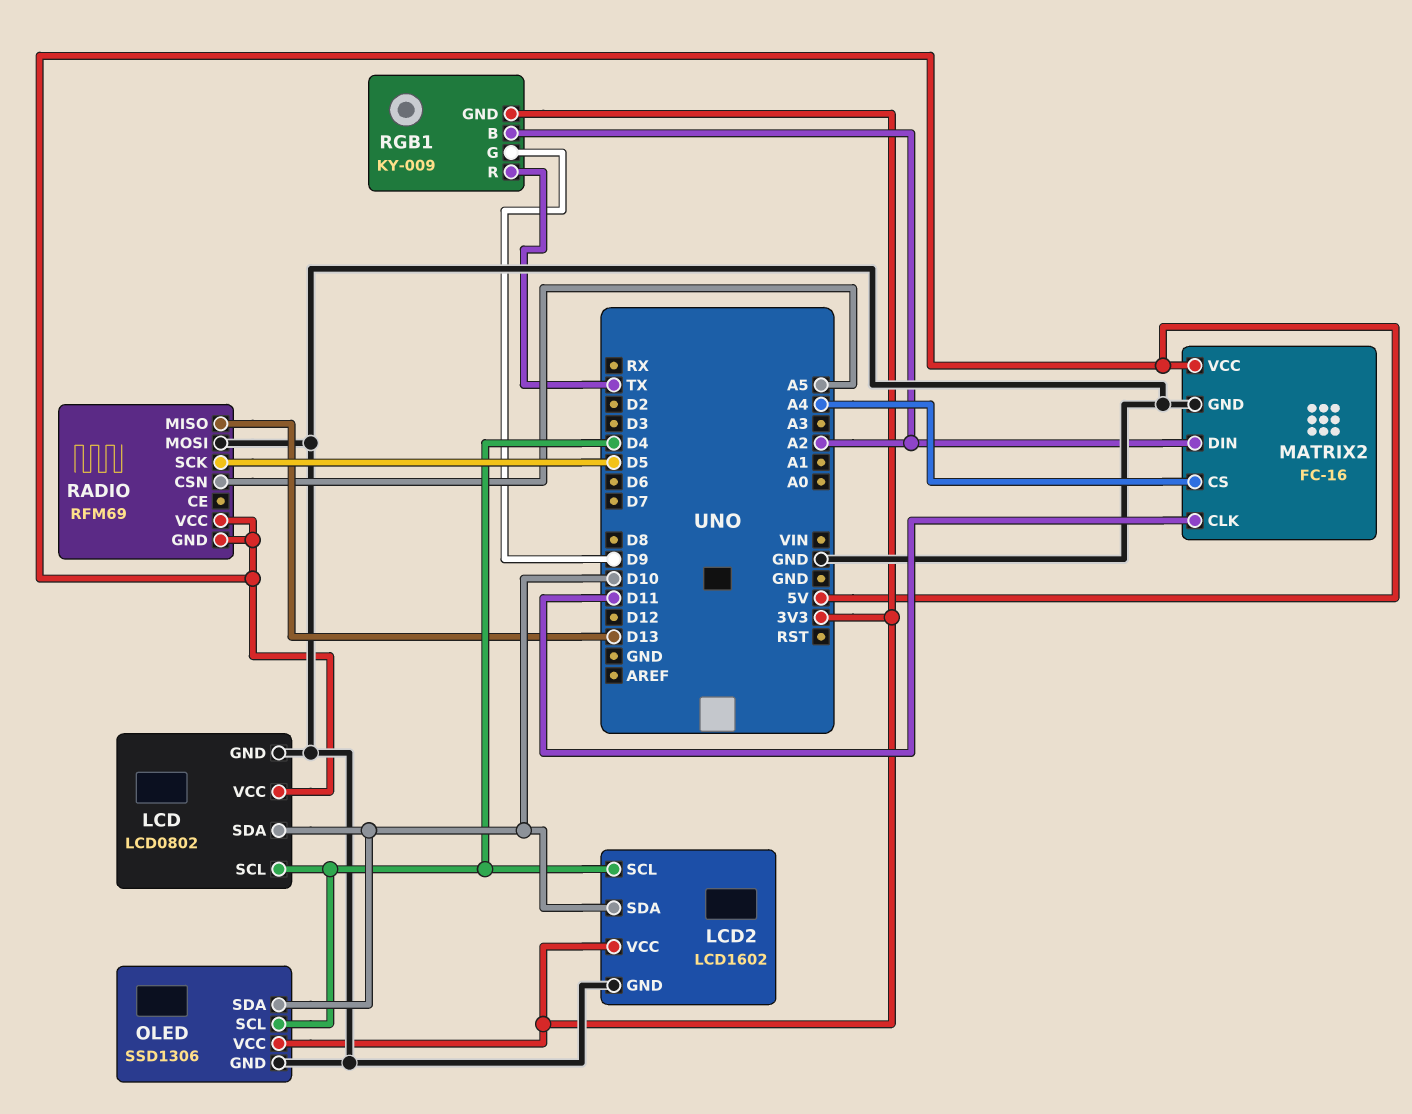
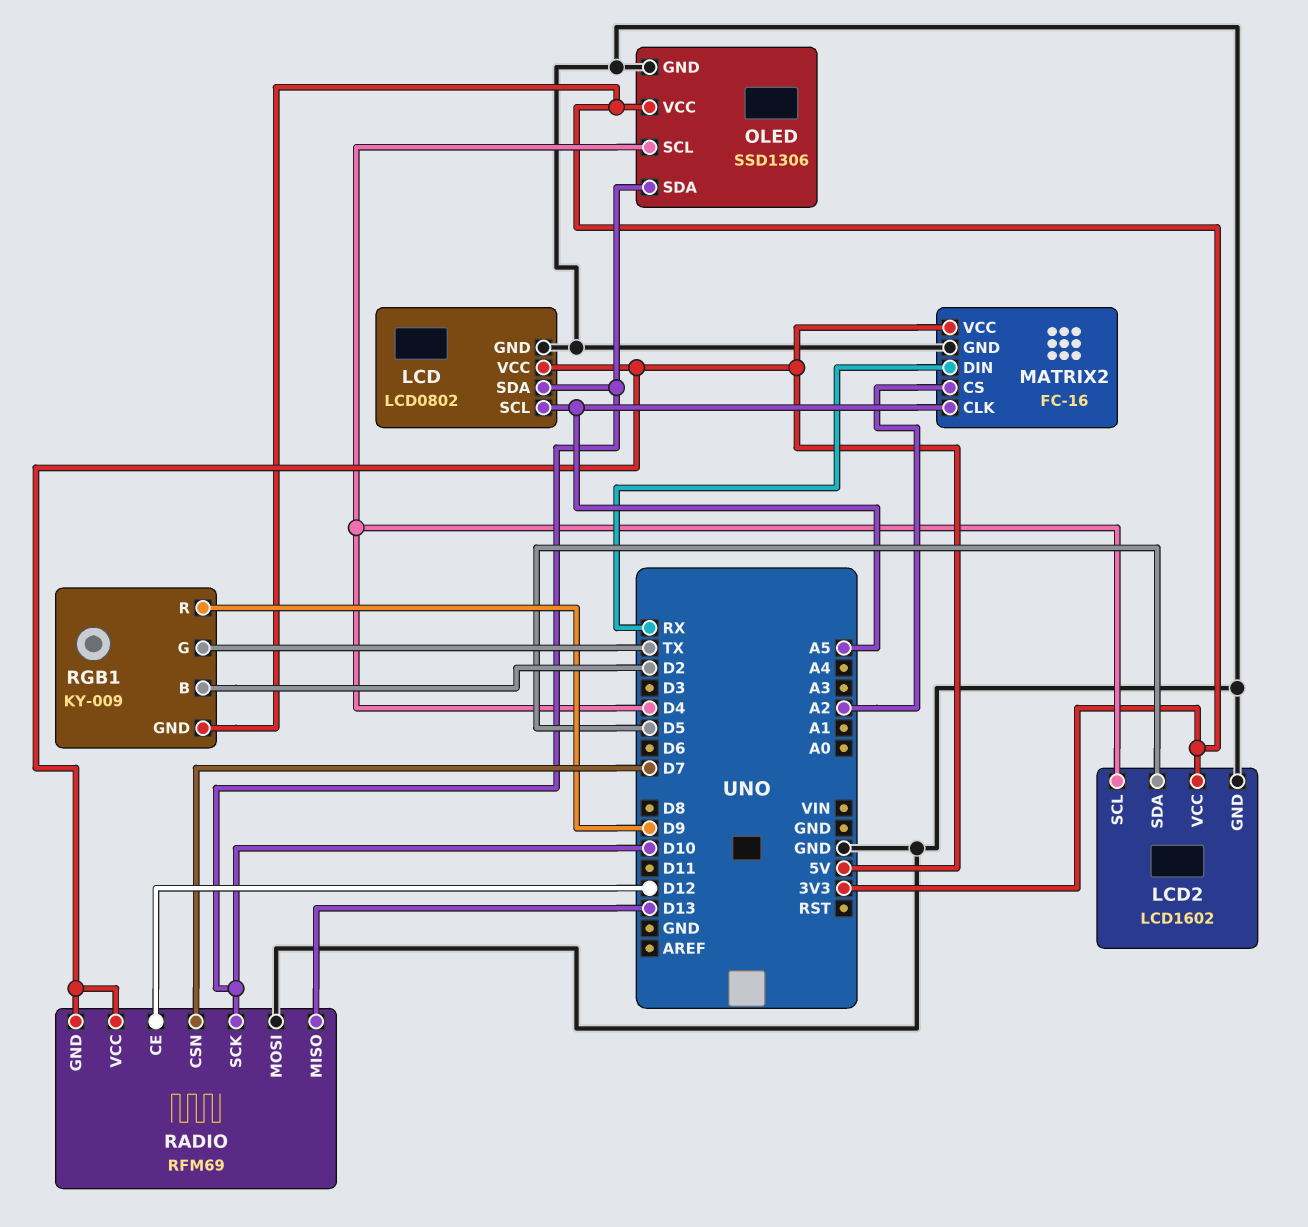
LCD pin SCL: D4 -> A5
LCD2 pin SDA: D10 -> D5
MATRIX2 pin CLK: D11 -> A5
MATRIX2 pin CS: A4 -> A2
MATRIX2 pin DIN: A2 -> RX
RADIO pin CE: none -> D12
RADIO pin CSN: A5 -> D7
RADIO pin SCK: D5 -> D10
RGB1 pin B: A2 -> D2
RGB1 pin G: D9 -> TX
RGB1 pin R: TX -> D9

